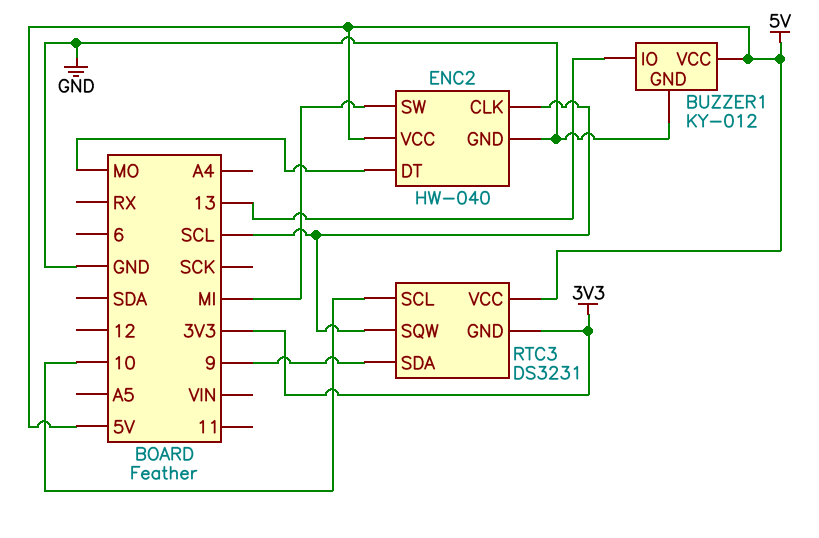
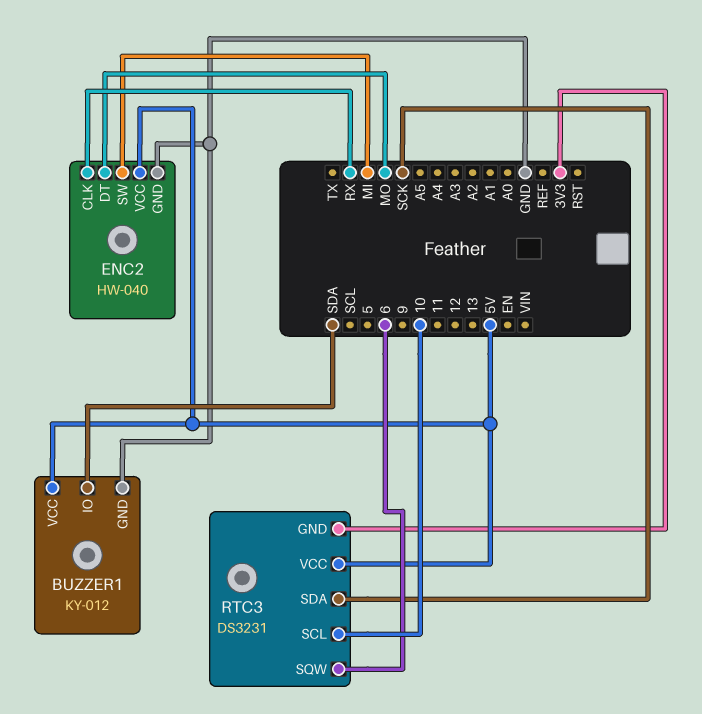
BUZZER1 pin IO: 13 -> SDA
ENC2 pin CLK: SCL -> RX
RTC3 pin SDA: 9 -> SCK
RTC3 pin SQW: SCL -> 6

